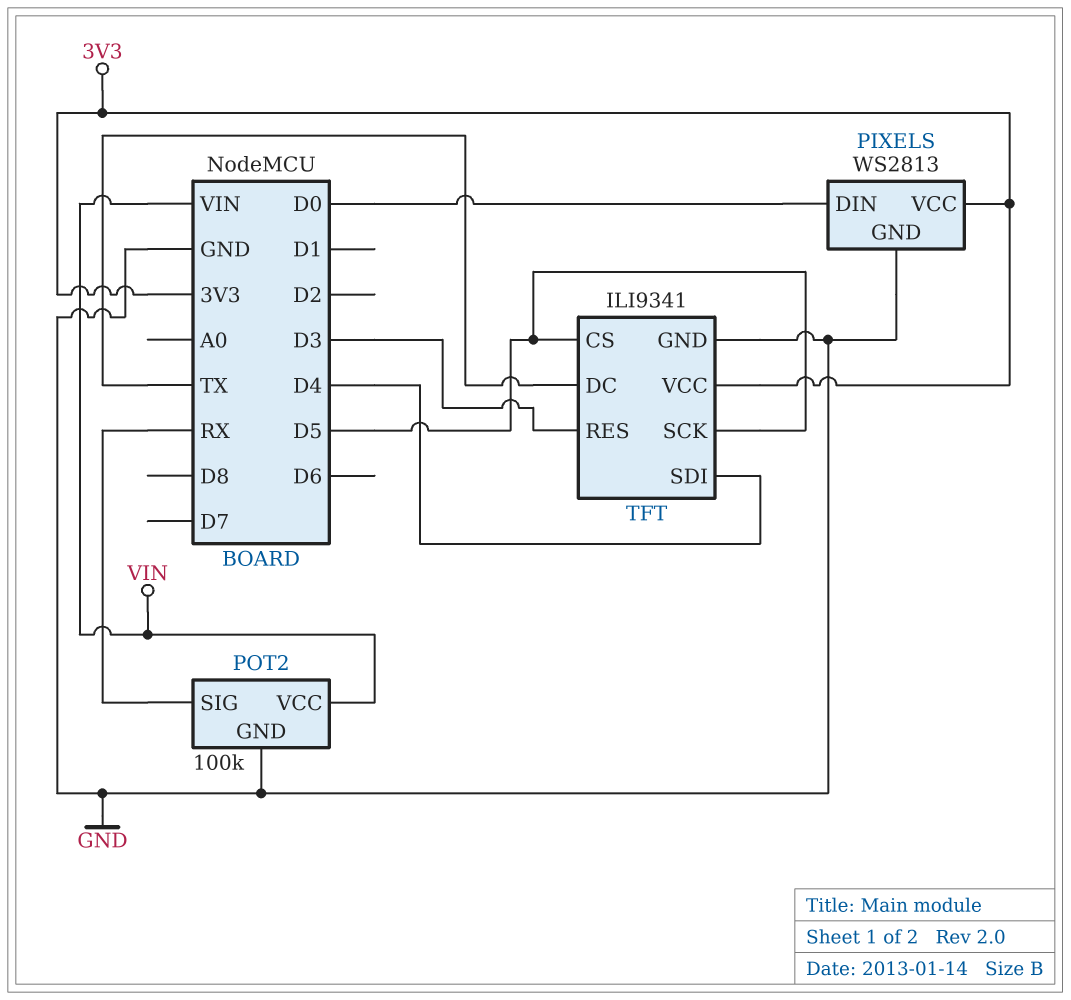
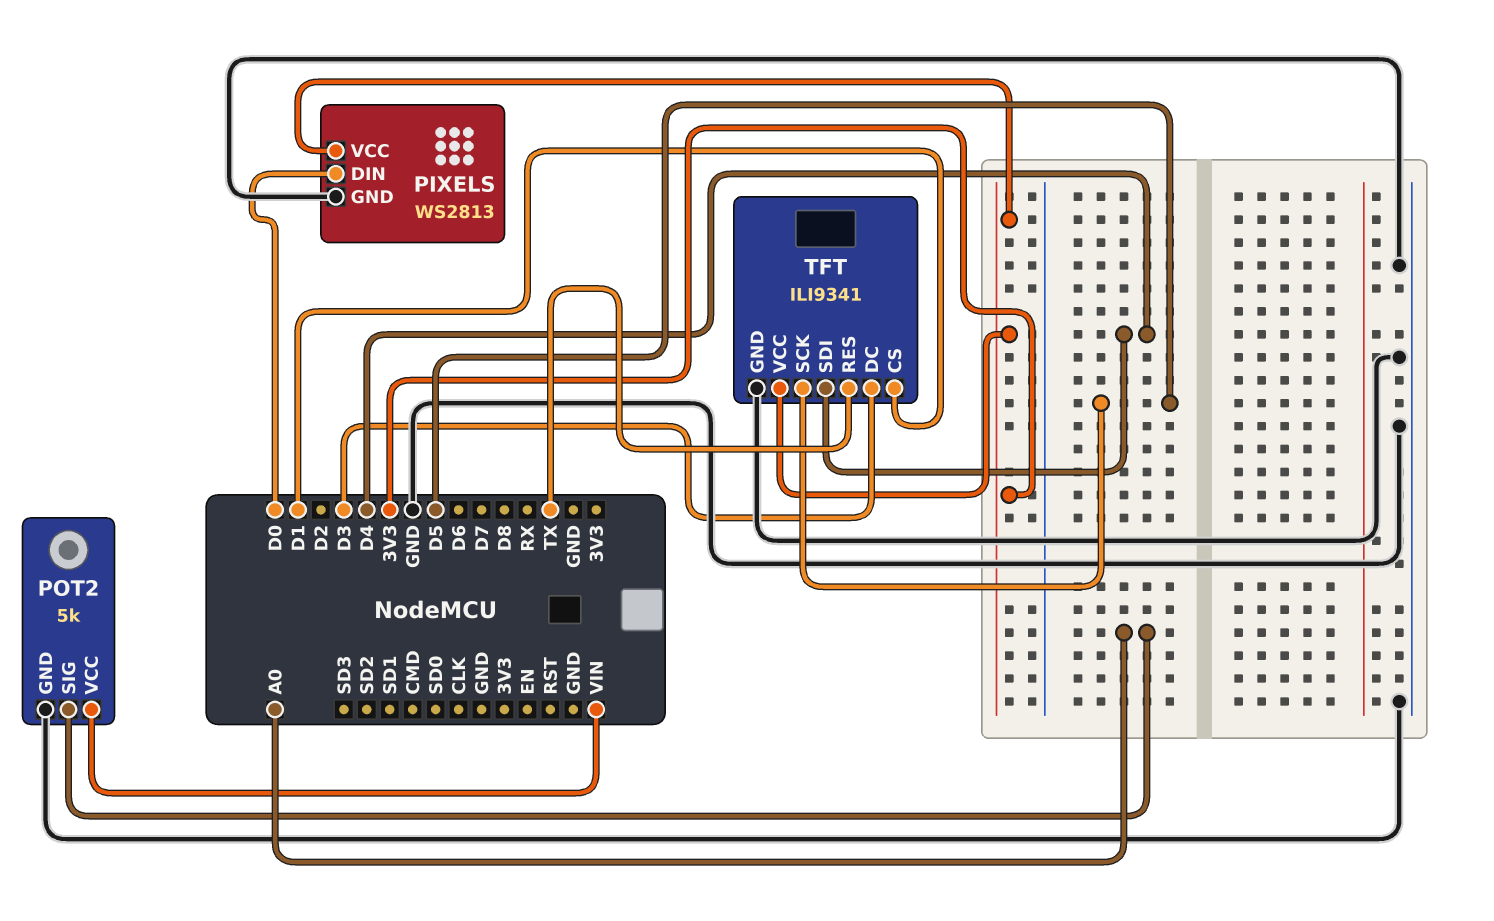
POT2: 100k -> 5k
POT2 pin SIG: RX -> A0
TFT pin CS: D5 -> D1
TFT pin DC: TX -> D3
TFT pin RES: D3 -> TX

